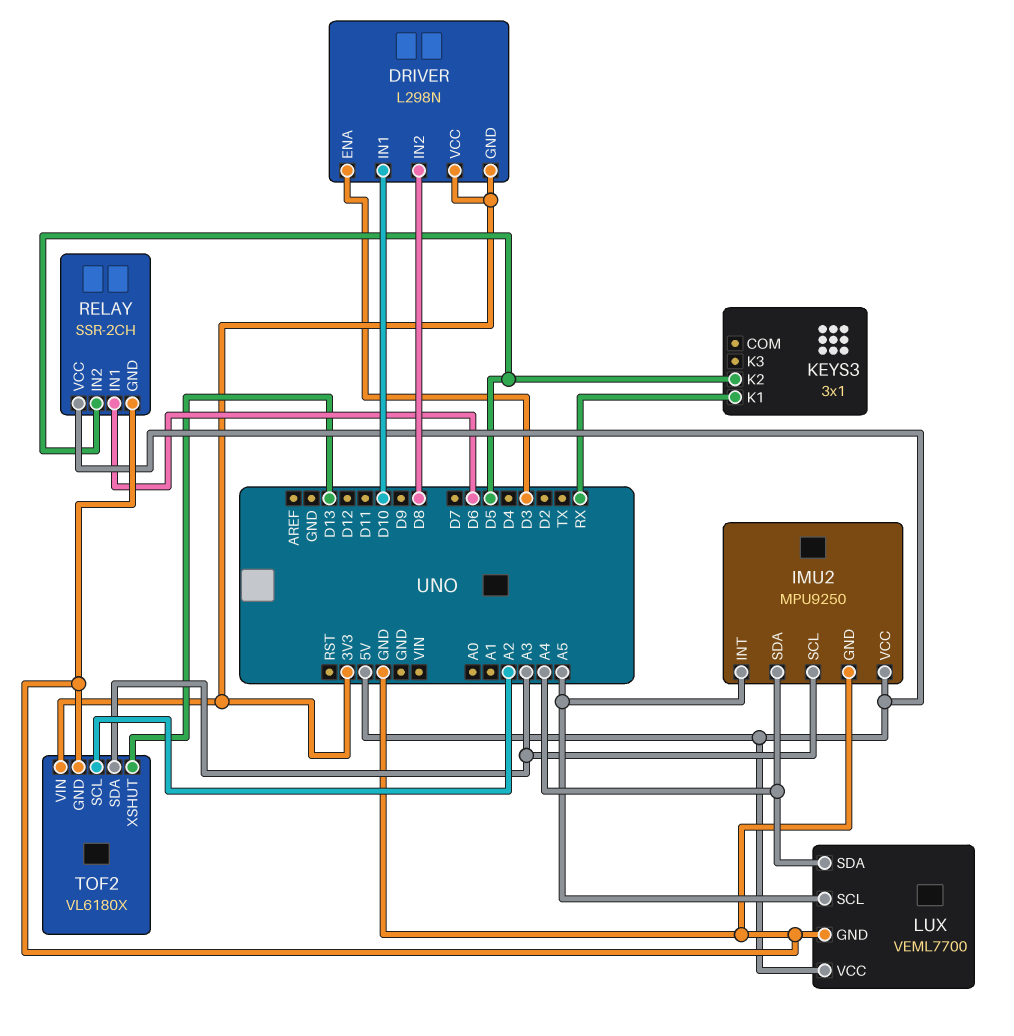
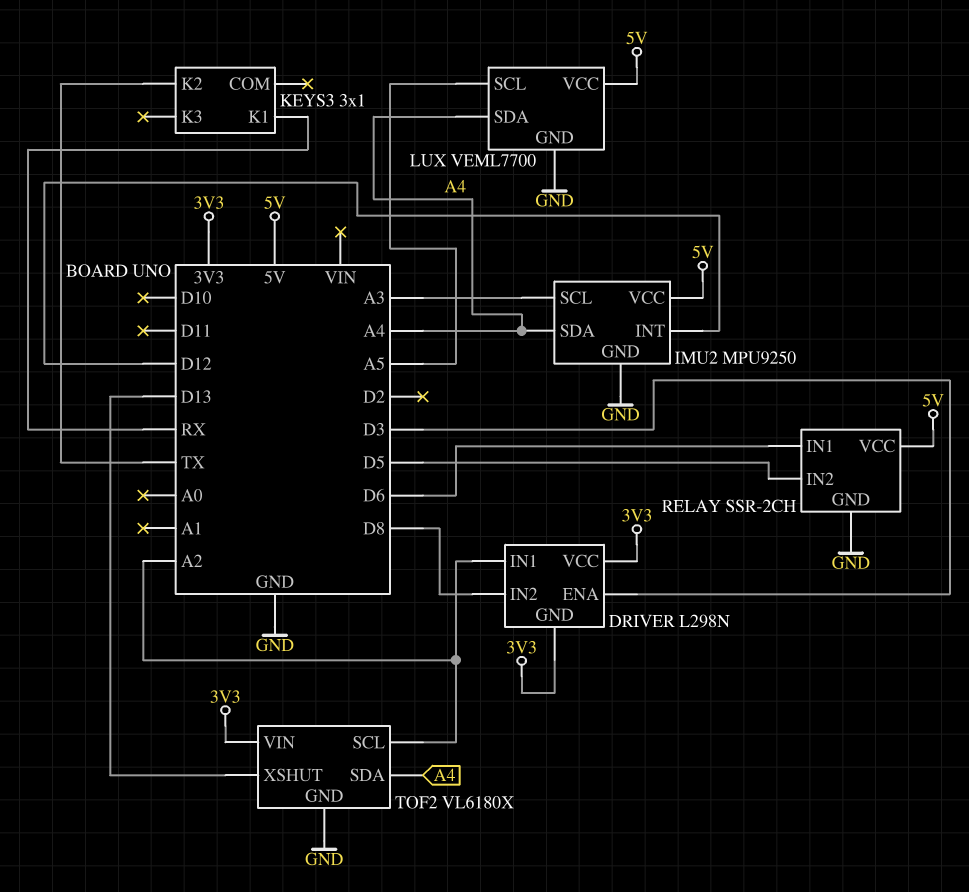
DRIVER pin IN1: D10 -> A2
IMU2 pin INT: A5 -> D12
KEYS3 pin K2: D5 -> TX
TOF2 pin SDA: A3 -> A4

